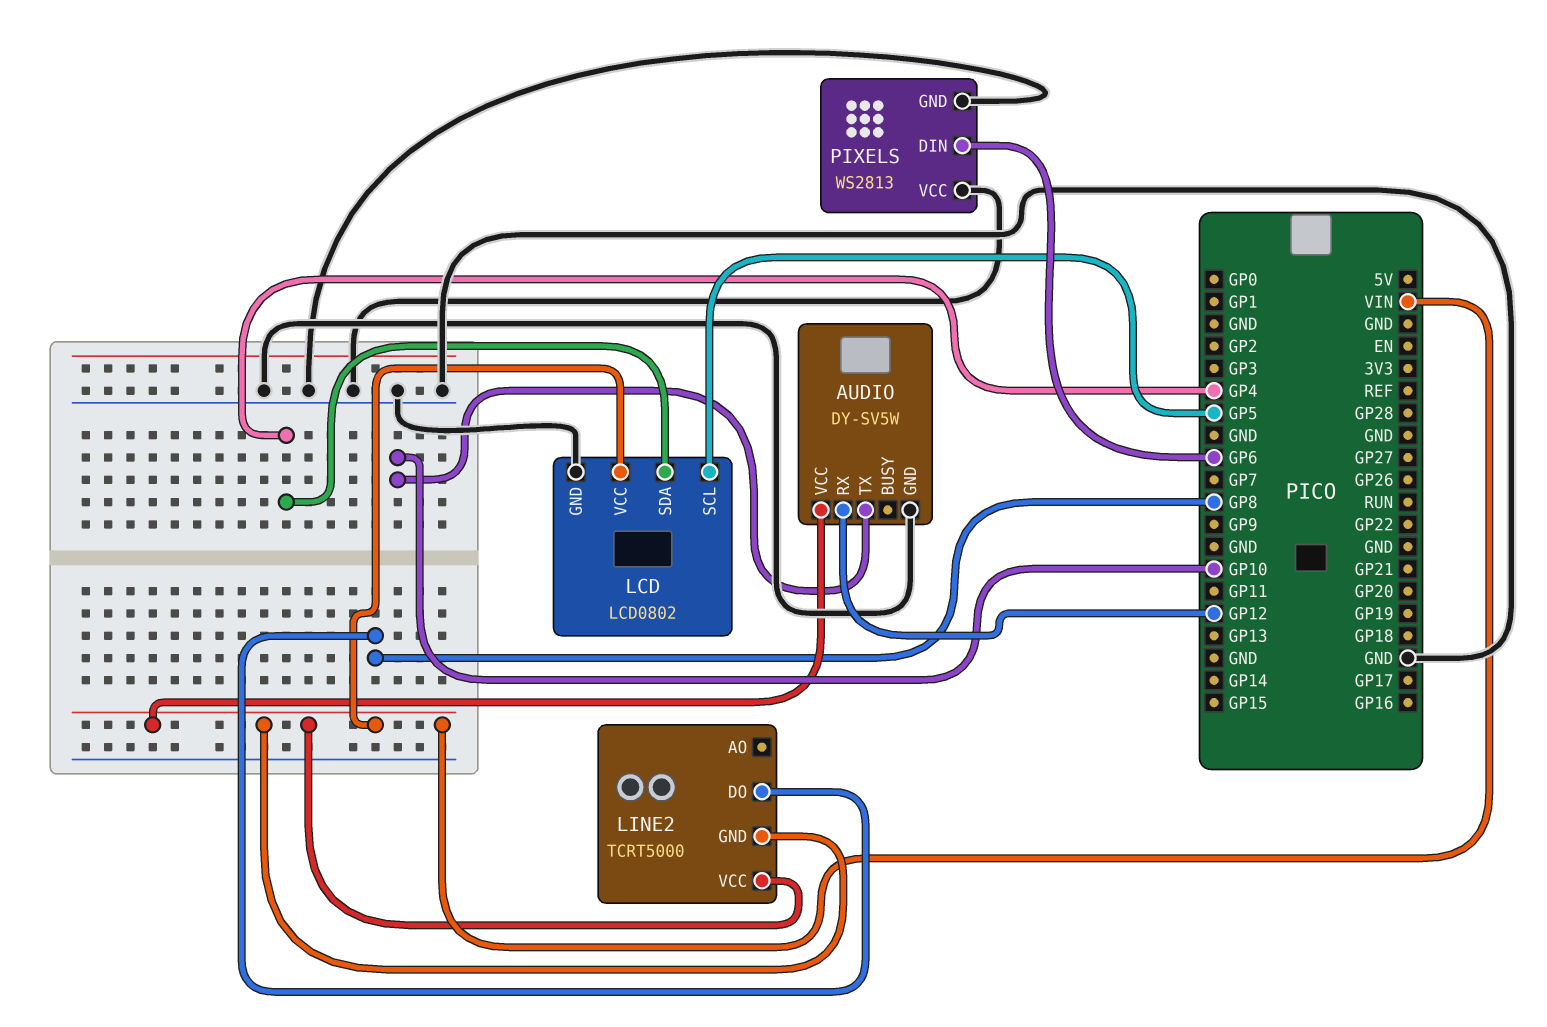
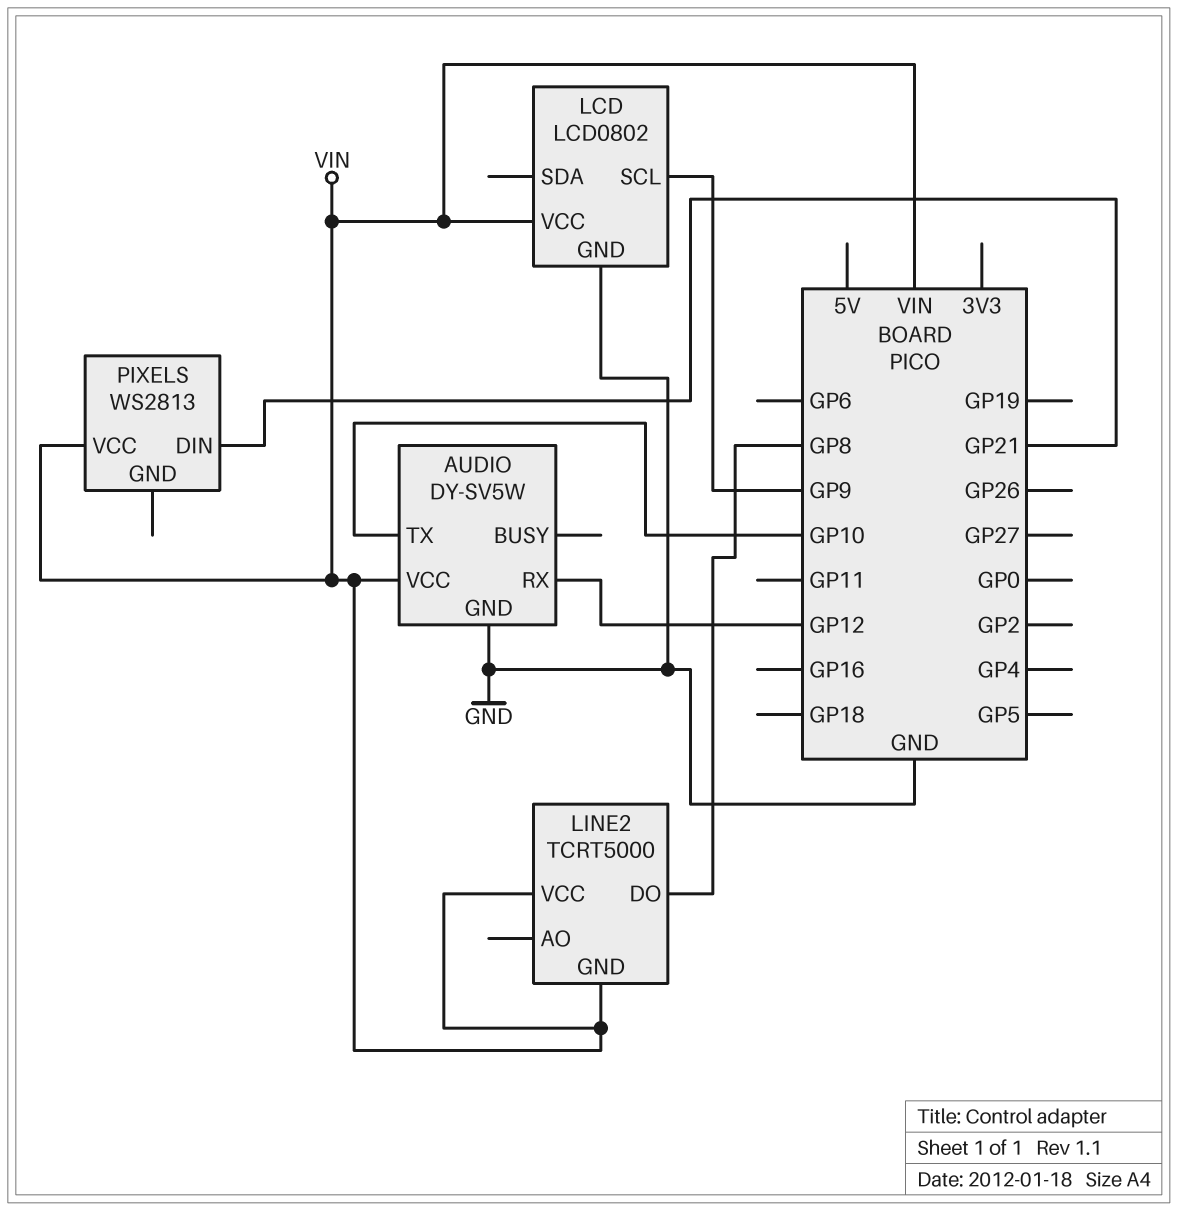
LCD pin SCL: GP5 -> GP9
LCD pin SDA: GP4 -> none
PIXELS pin DIN: GP6 -> GP21
PIXELS pin GND: GND -> none
PIXELS pin VCC: GND -> VIN

